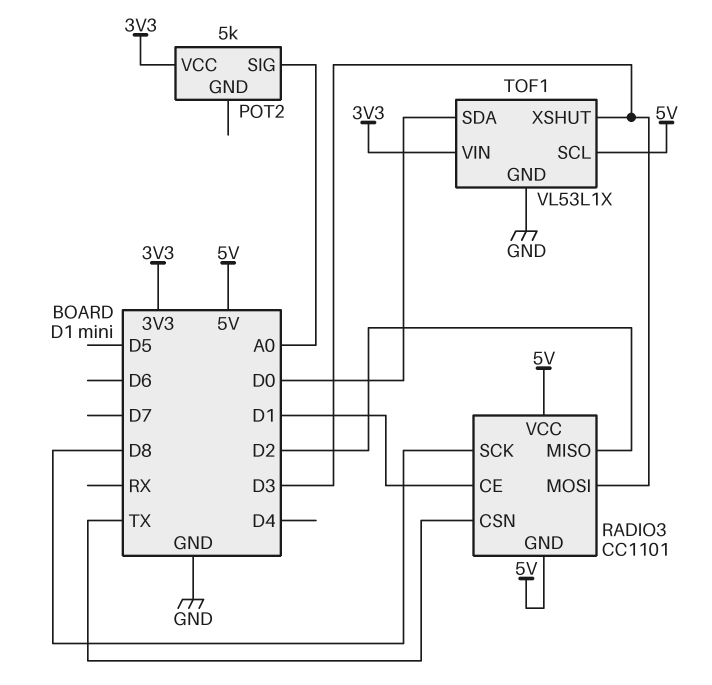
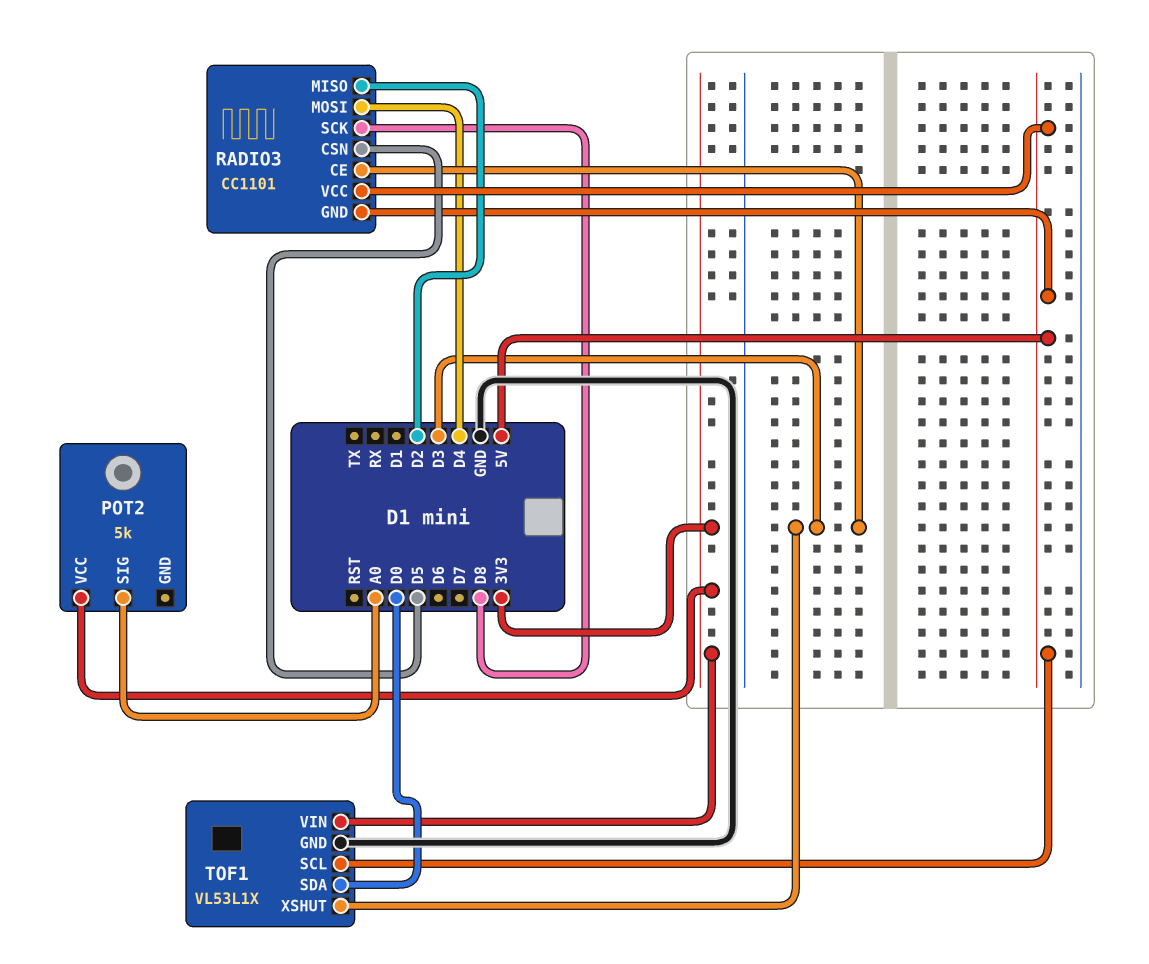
RADIO3 pin CE: D1 -> D3
RADIO3 pin CSN: TX -> D5
RADIO3 pin MOSI: D3 -> D4

